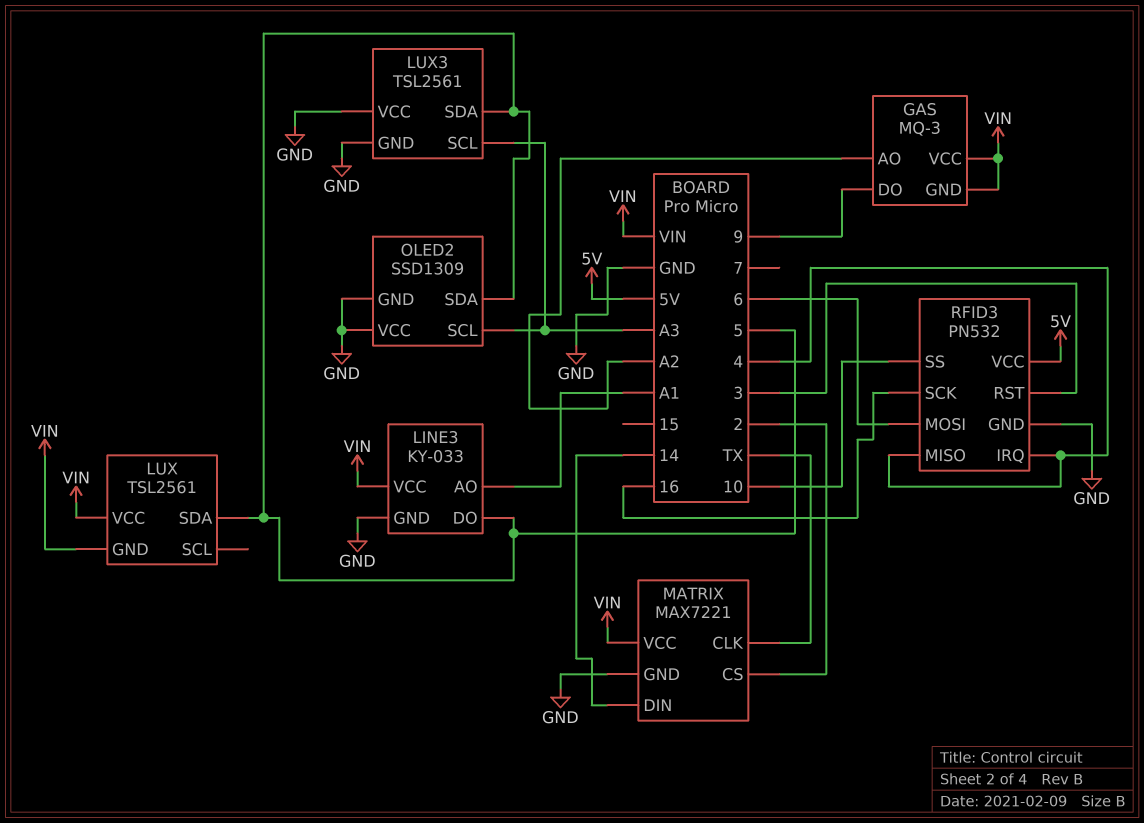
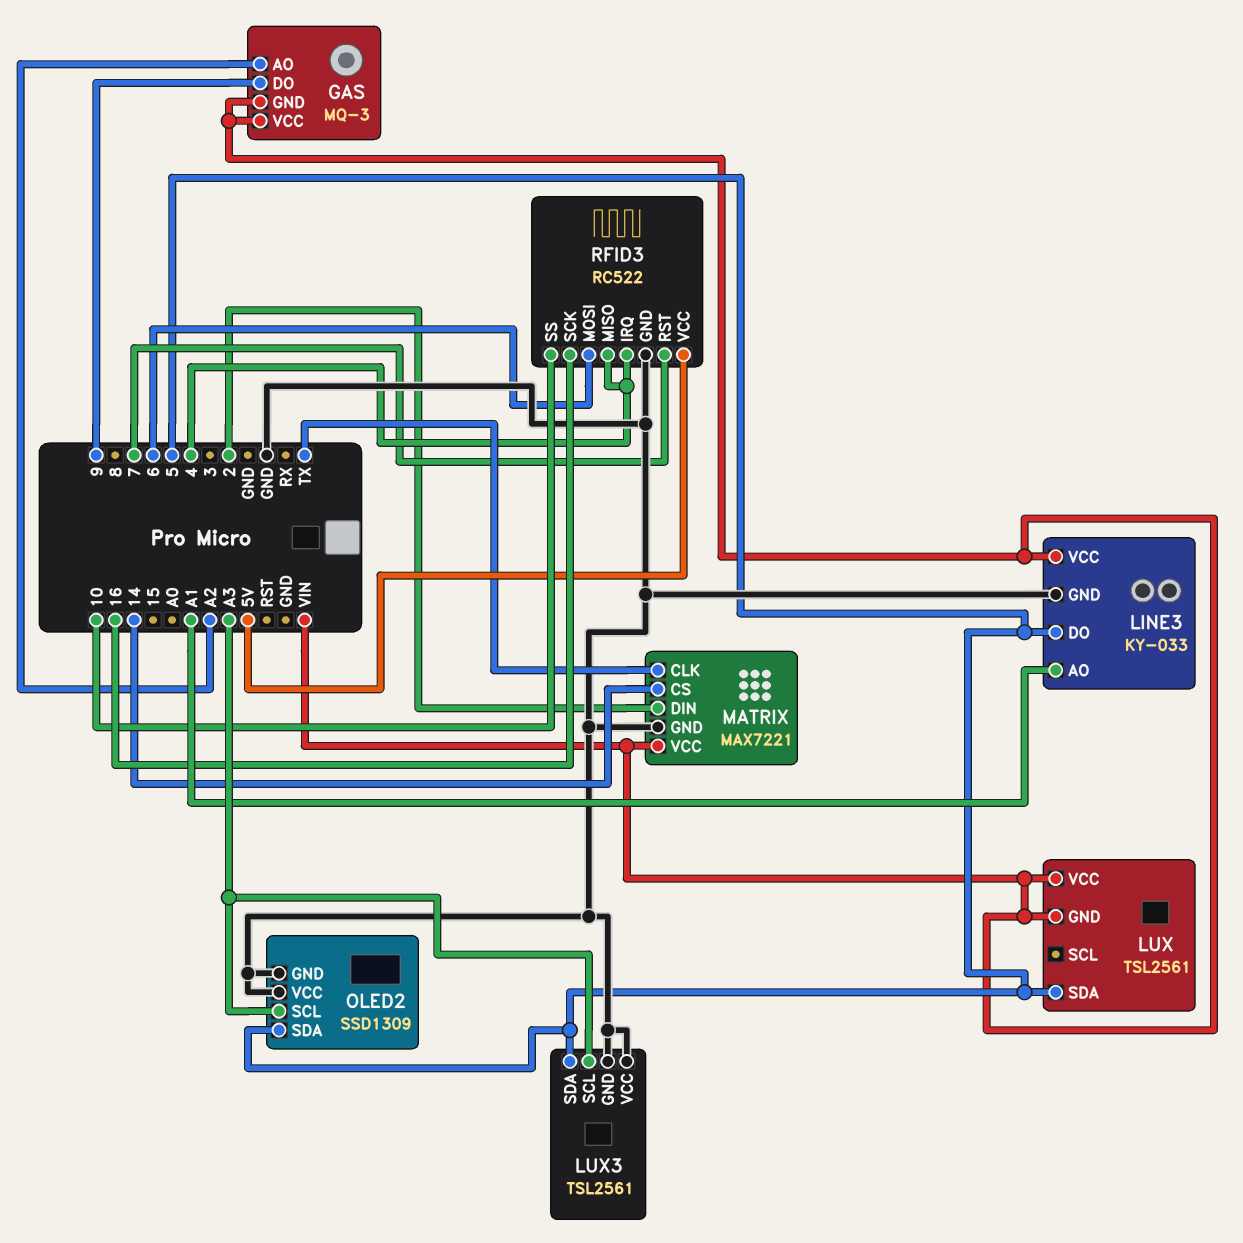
MATRIX pin CS: 2 -> 14
MATRIX pin DIN: 14 -> 2
RFID3: PN532 -> RC522
RFID3 pin RST: 3 -> 7

